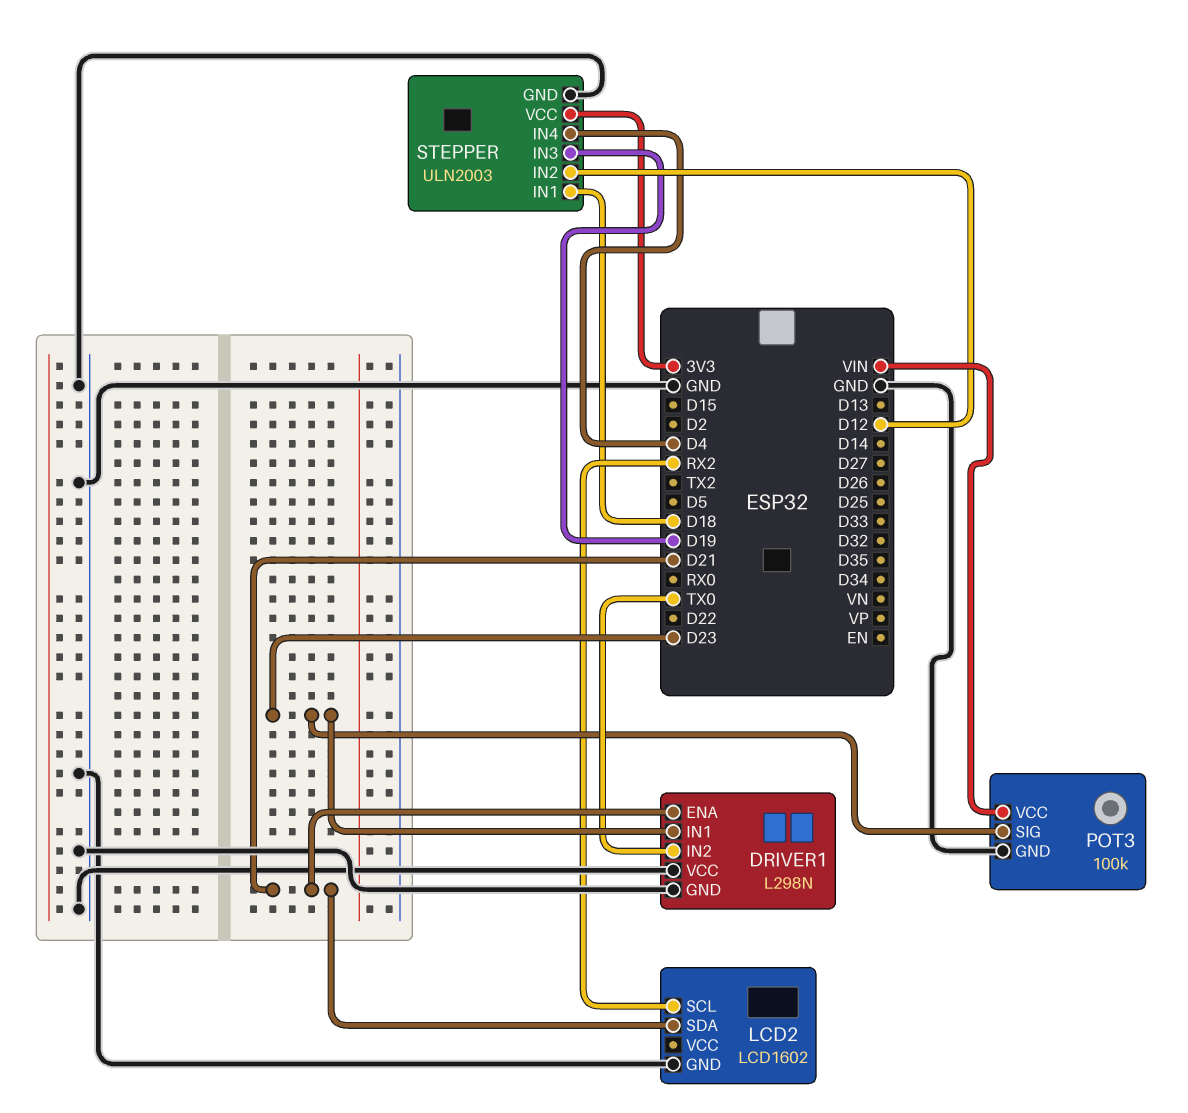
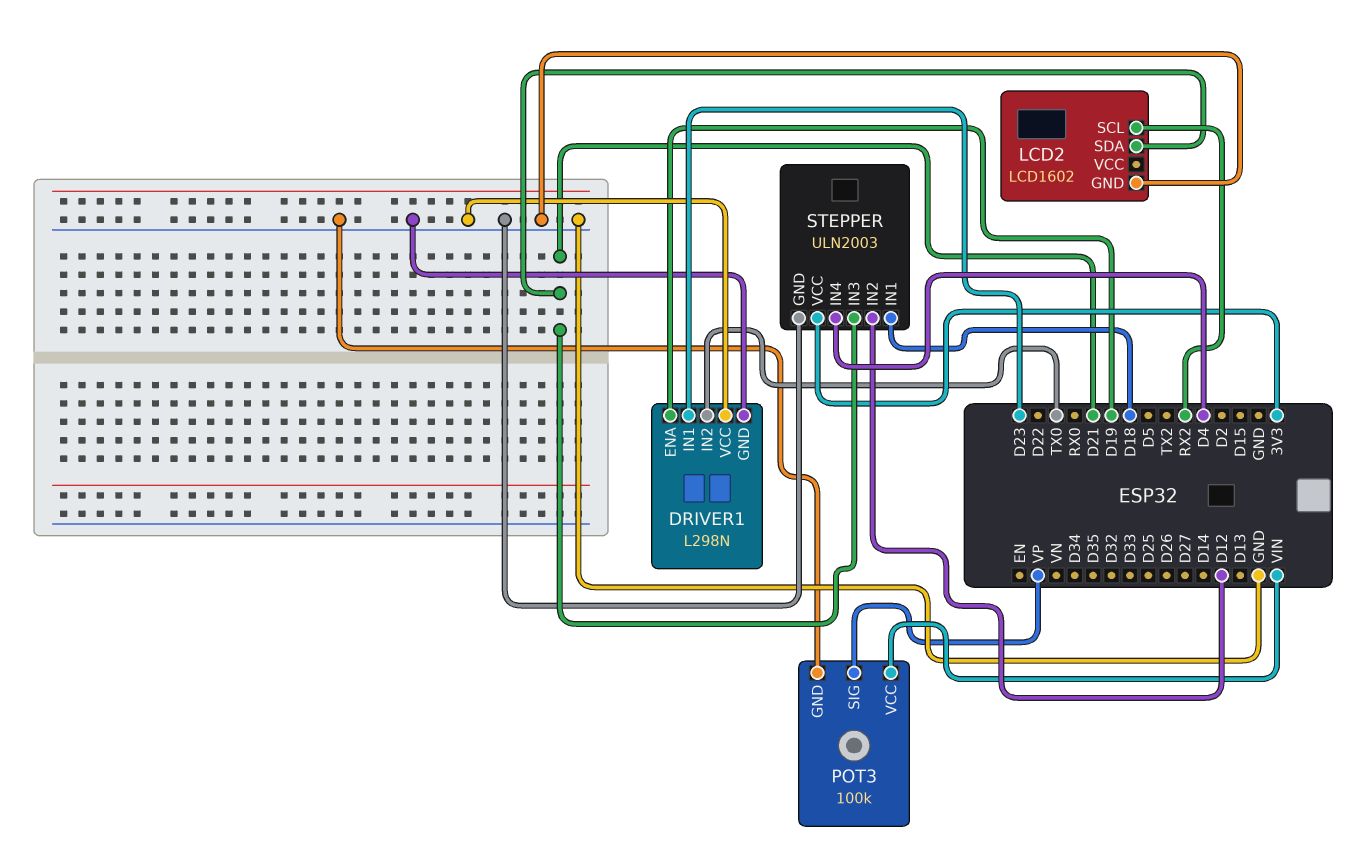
DRIVER1 pin ENA: D21 -> D19
POT3 pin SIG: D23 -> VP
STEPPER pin IN3: D19 -> D21

